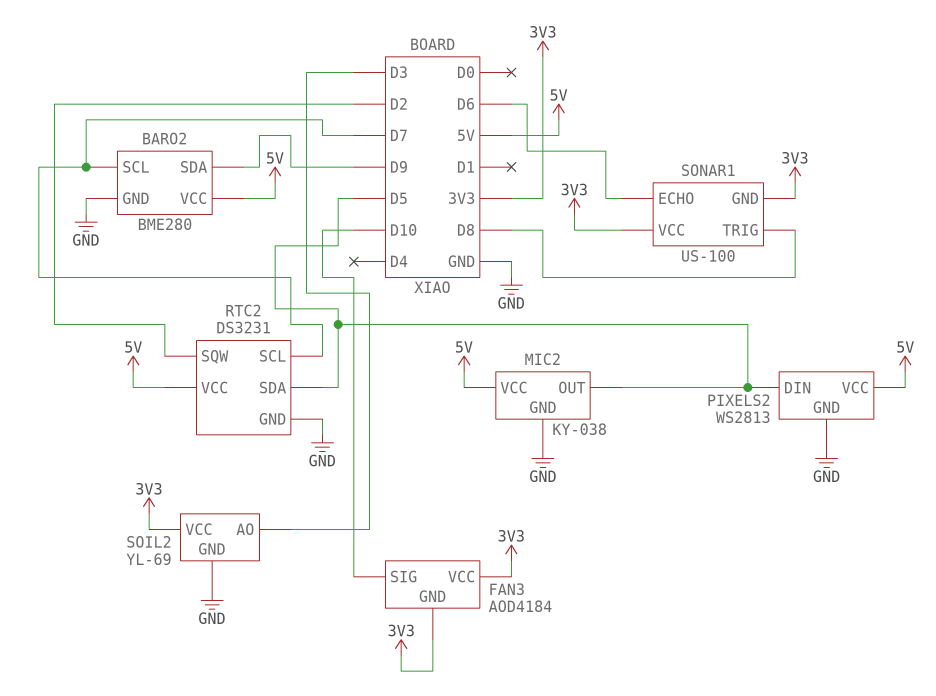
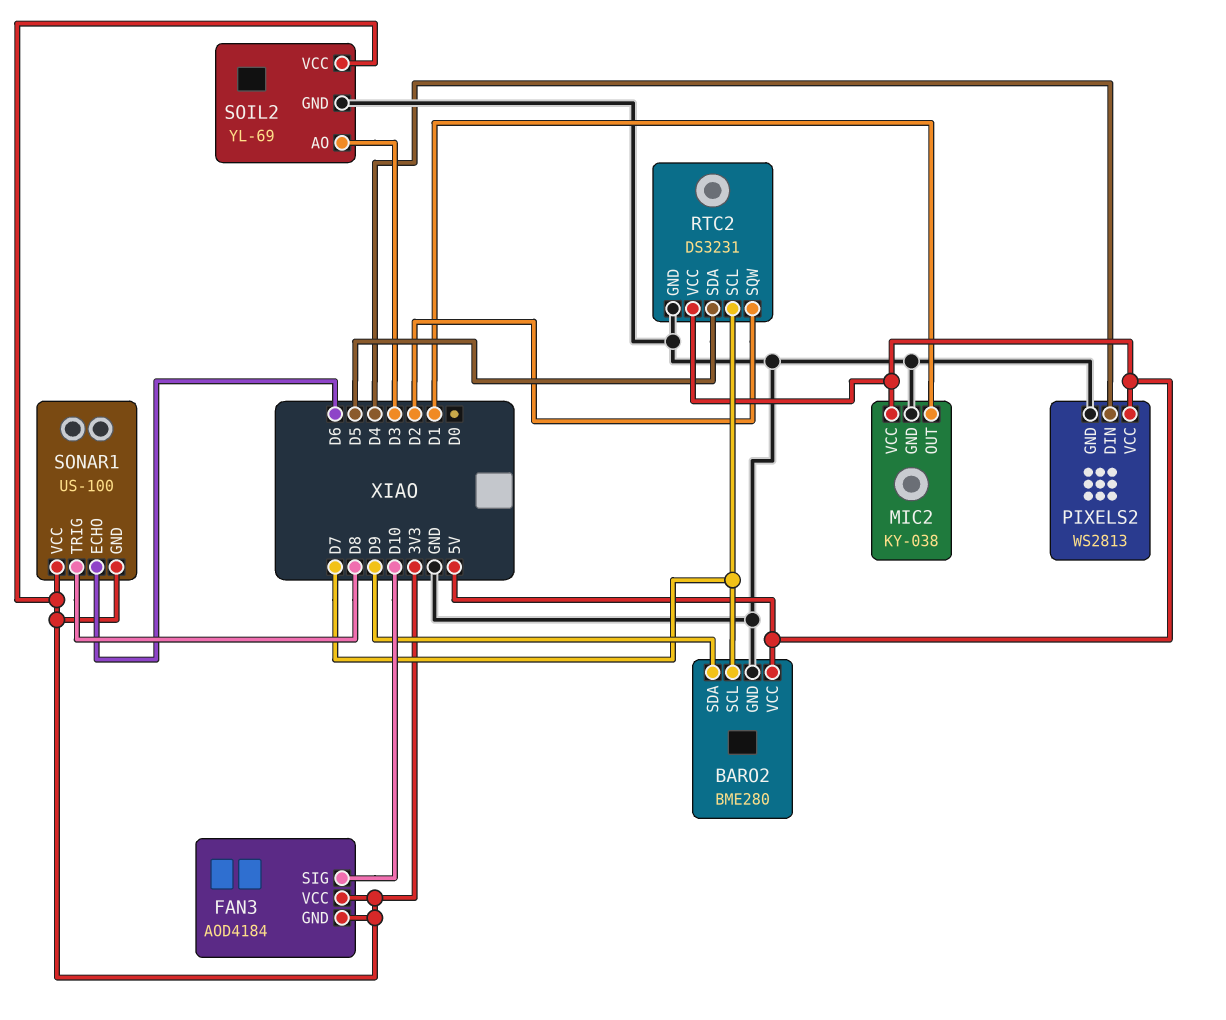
MIC2 pin OUT: D5 -> D1
PIXELS2 pin DIN: D5 -> D4

